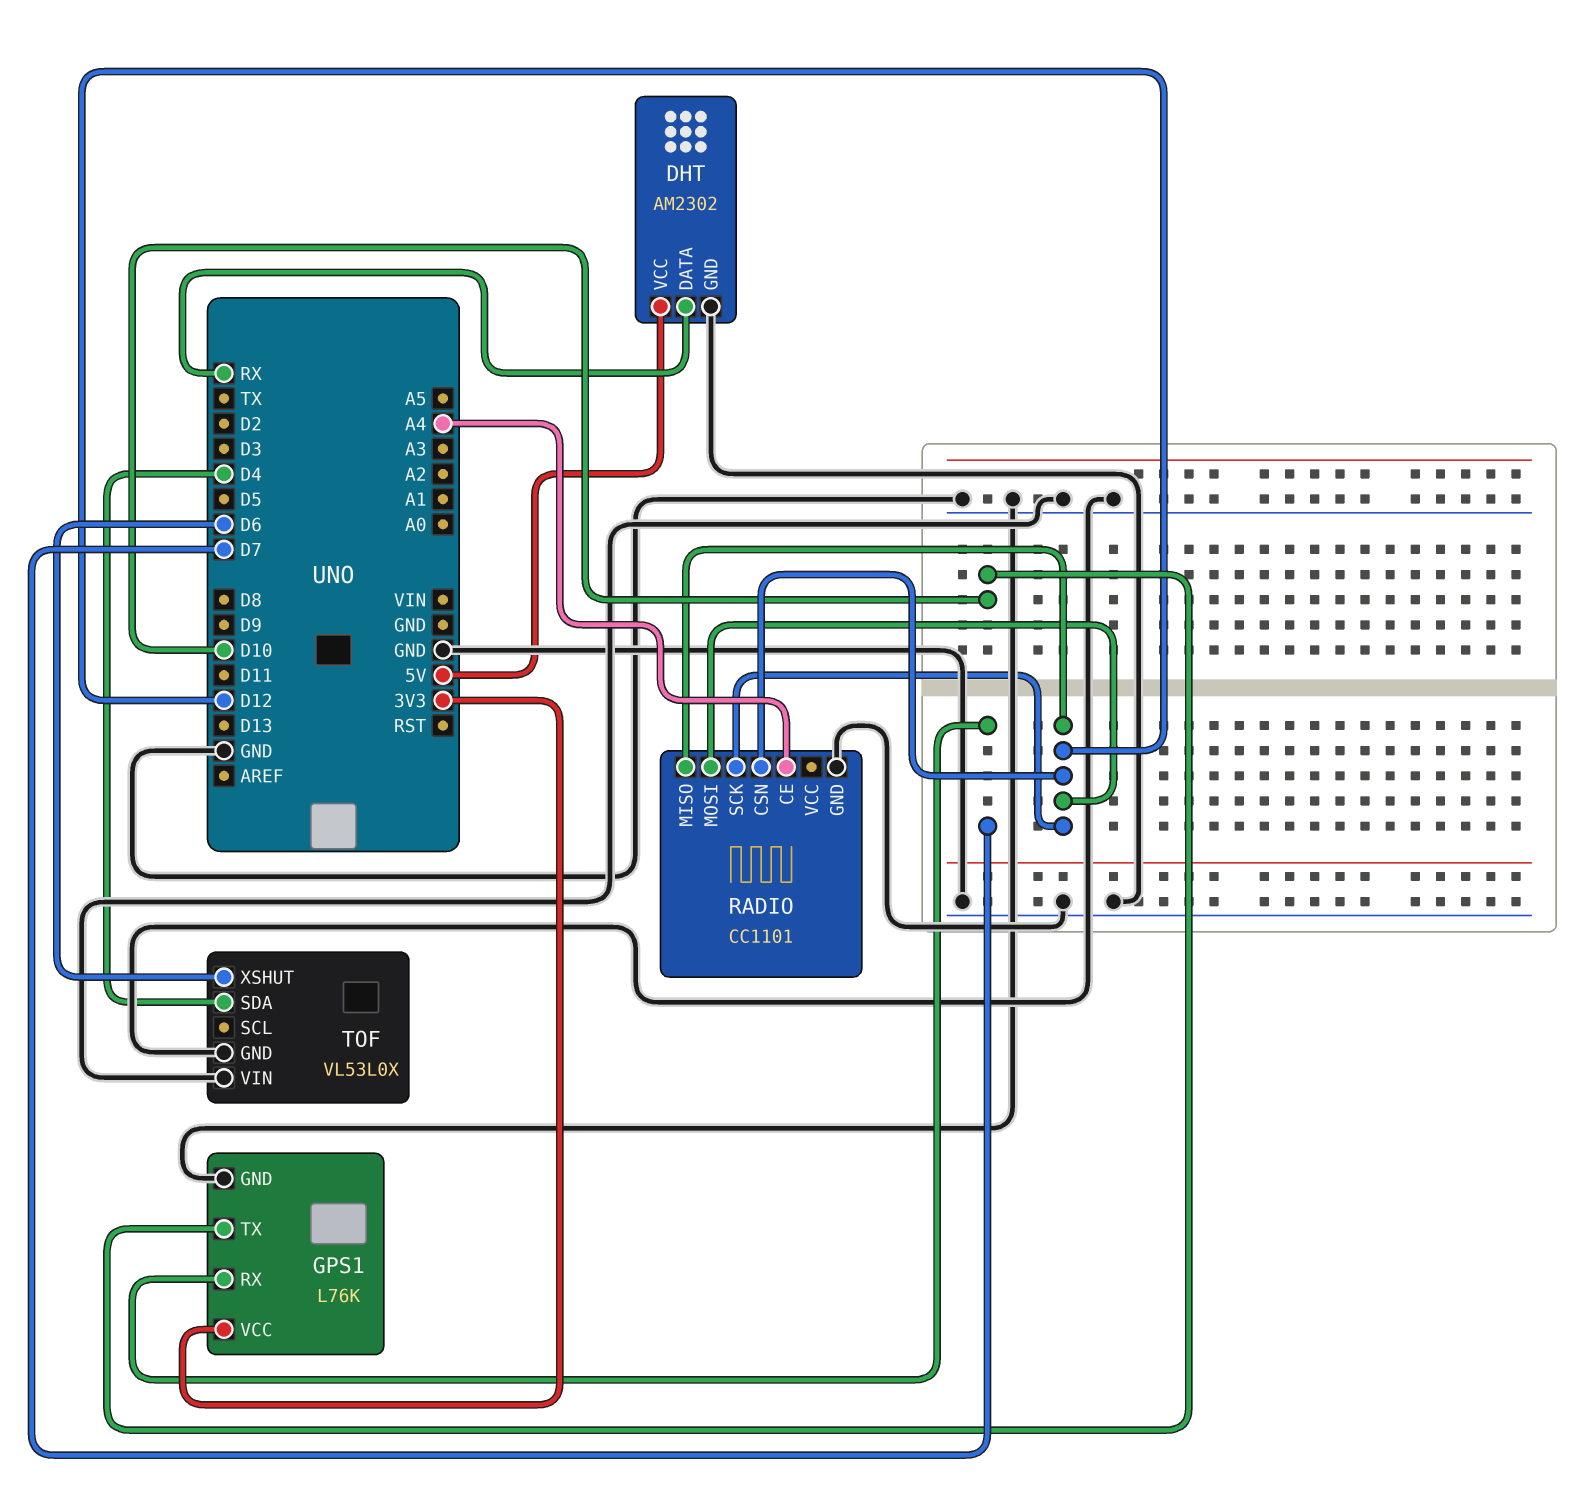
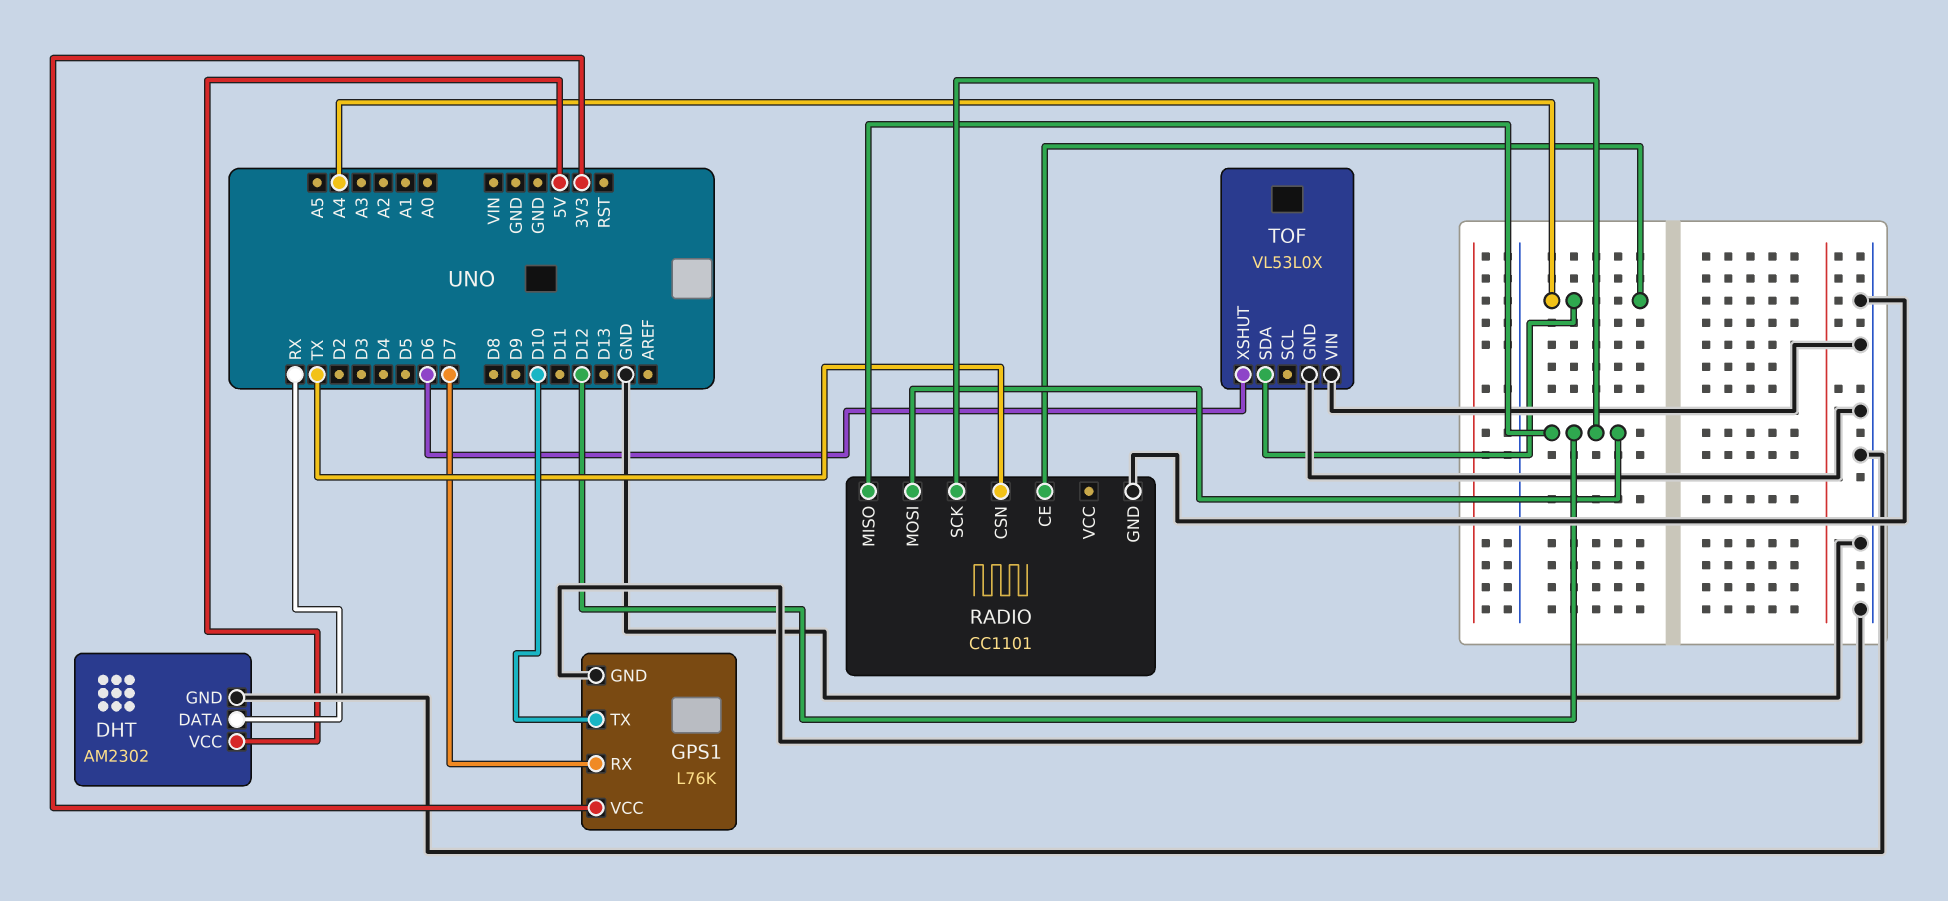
RADIO pin CSN: D12 -> TX
TOF pin SDA: D4 -> A4

